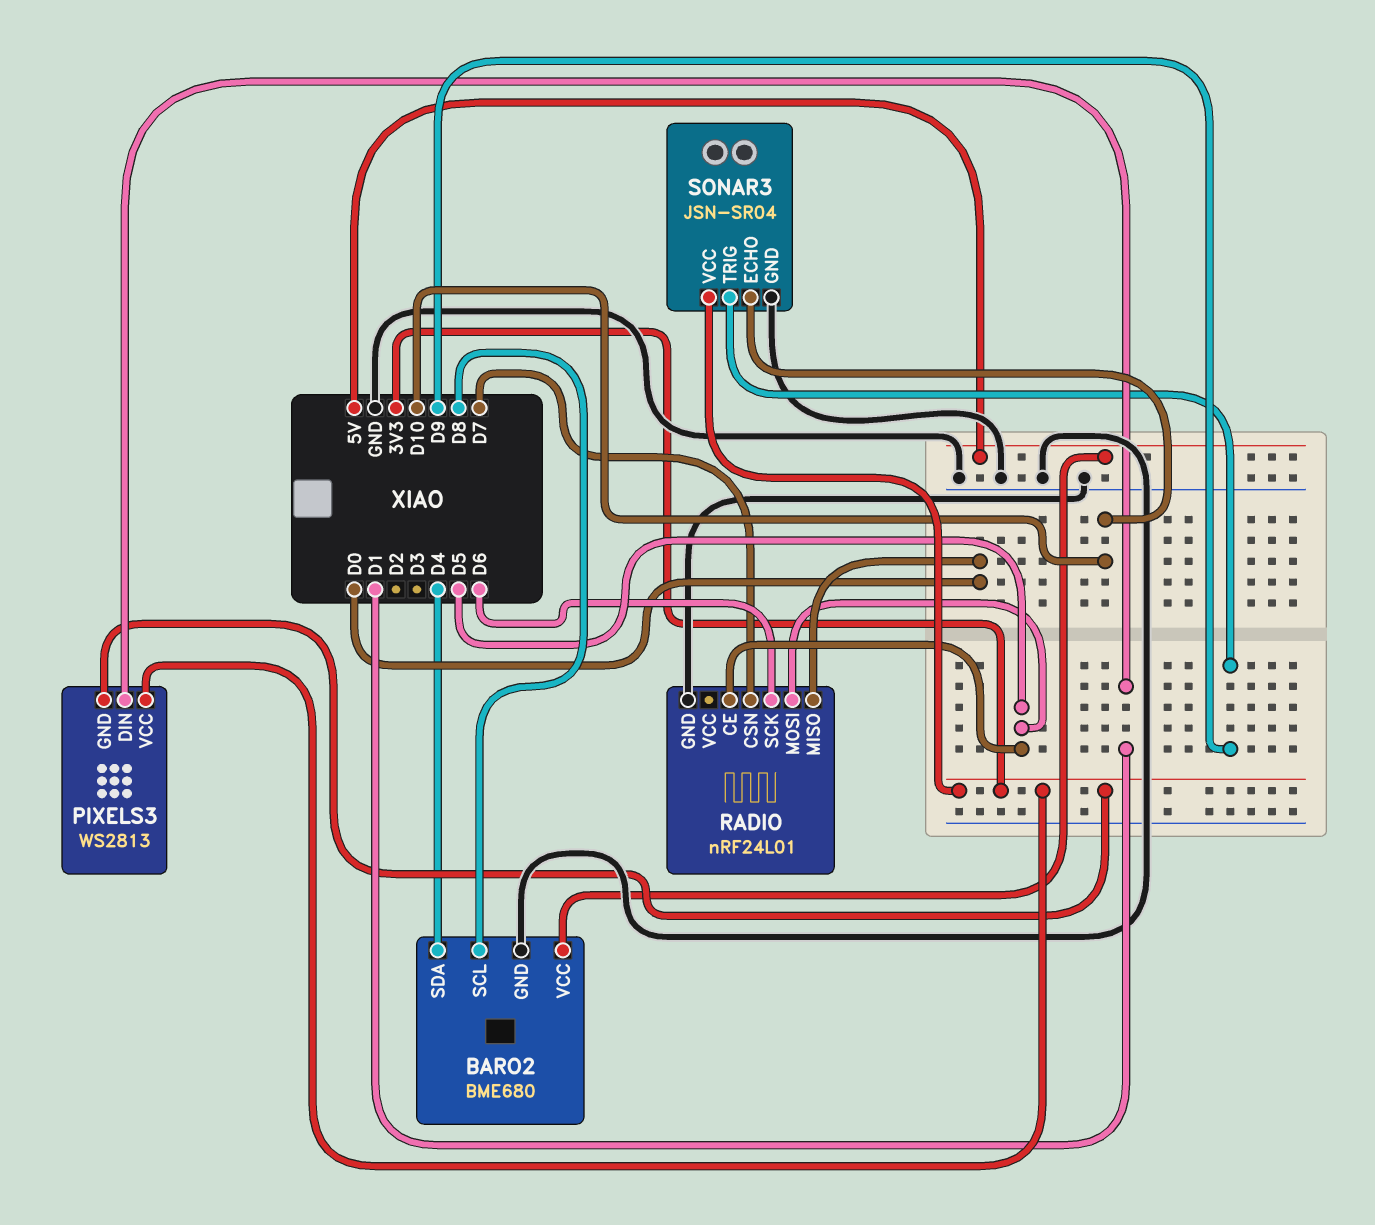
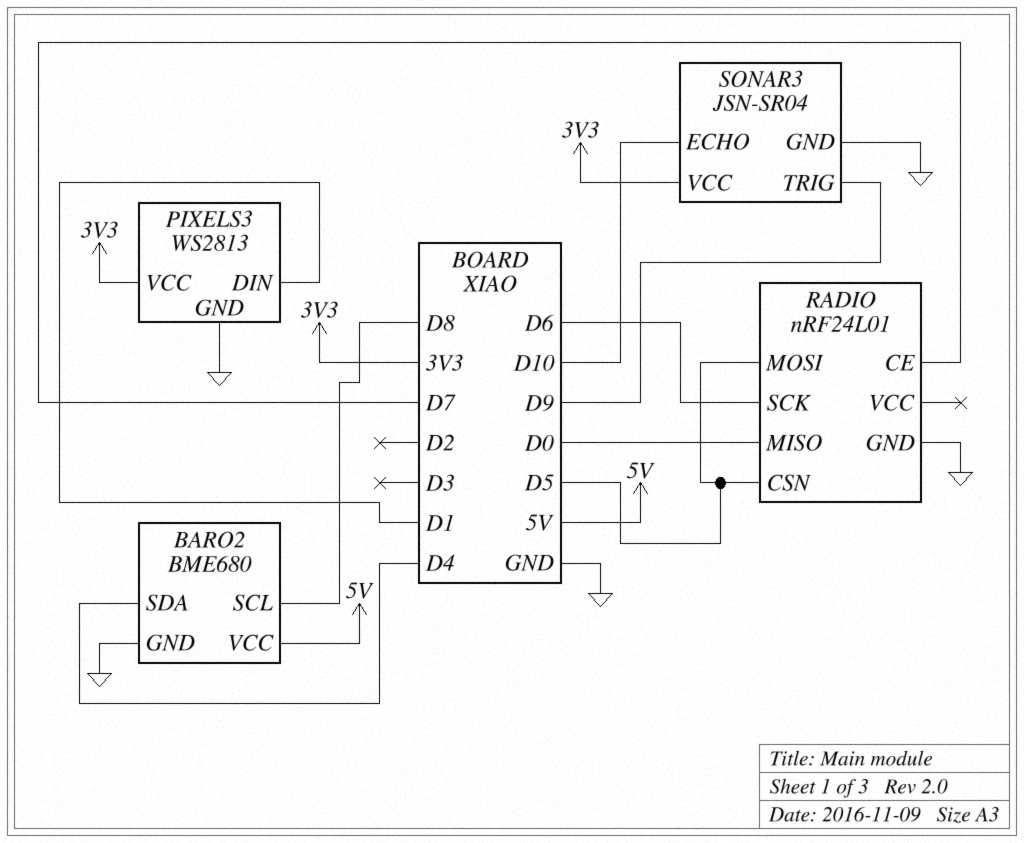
PIXELS3 pin GND: 3V3 -> GND
RADIO pin CE: D5 -> D7
RADIO pin CSN: D7 -> D5

